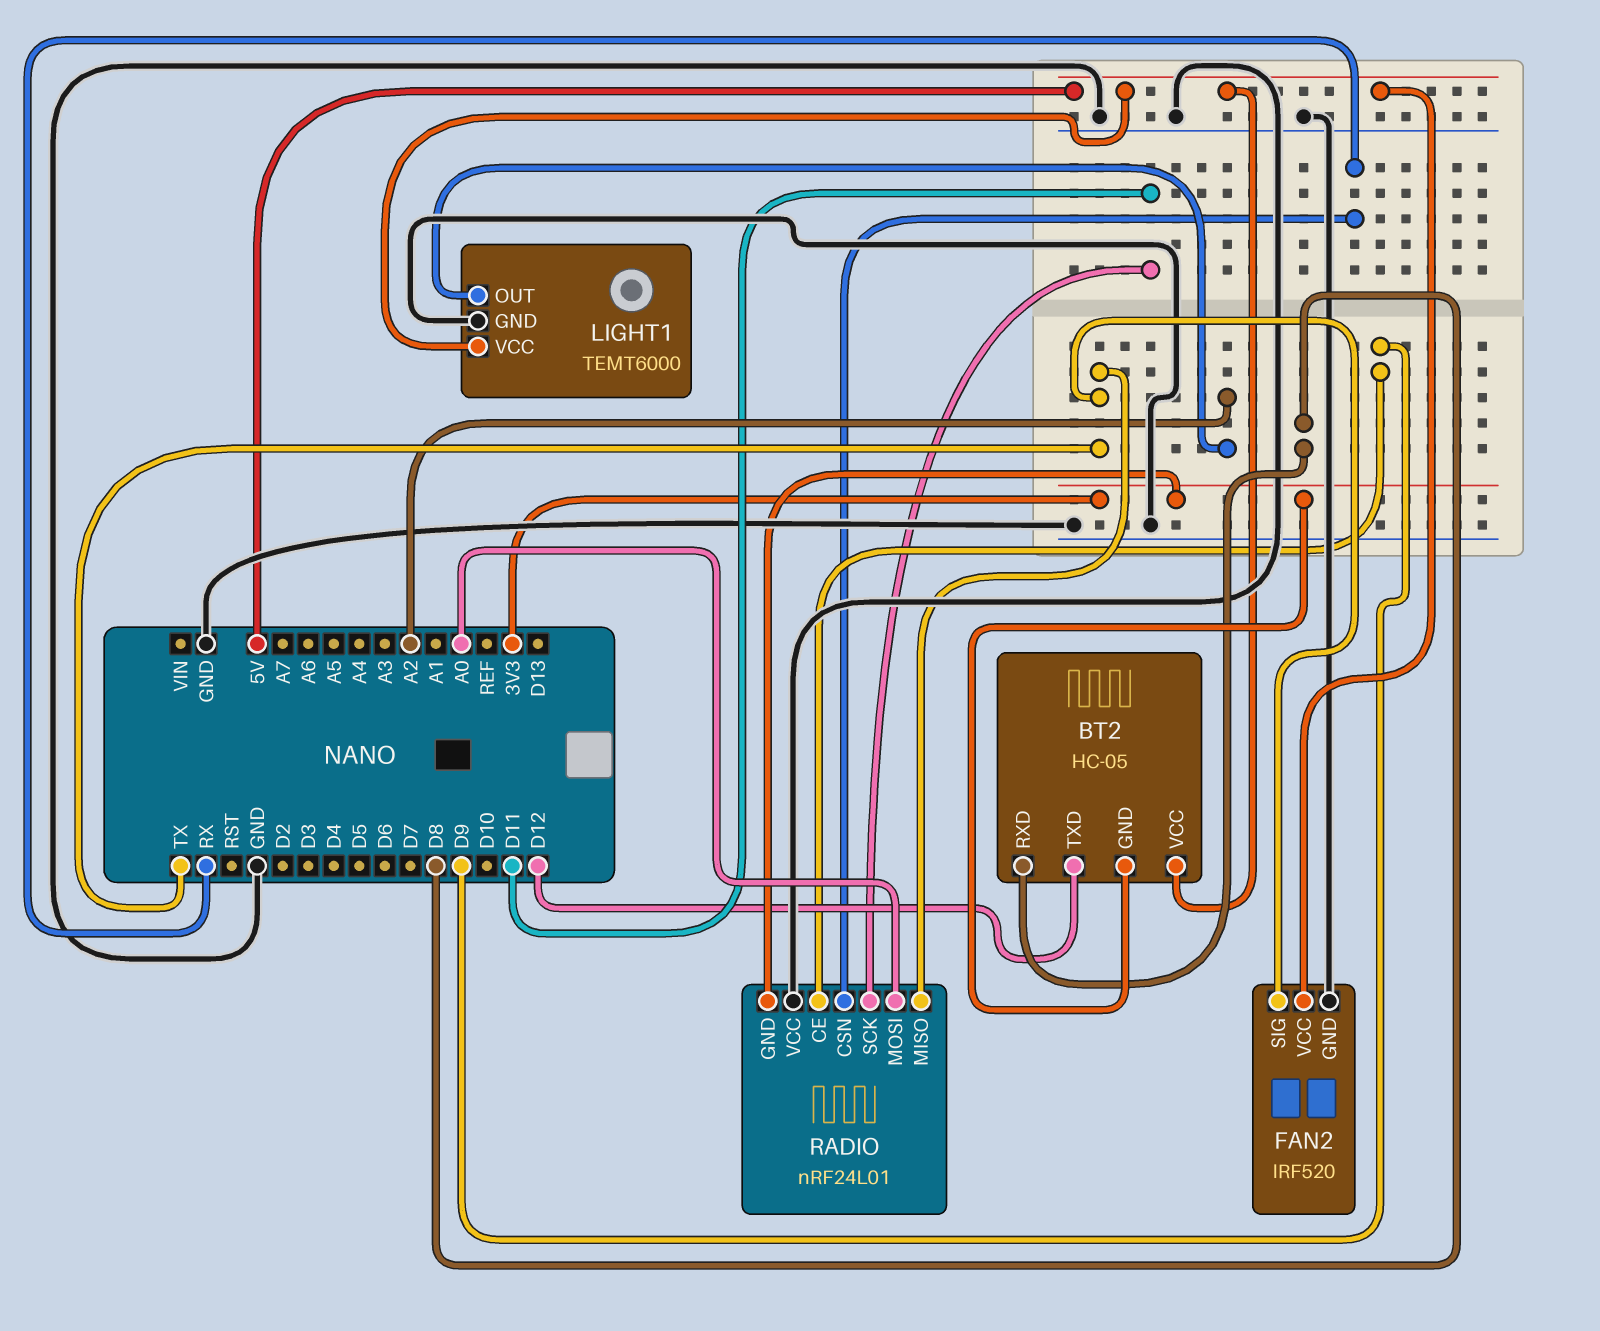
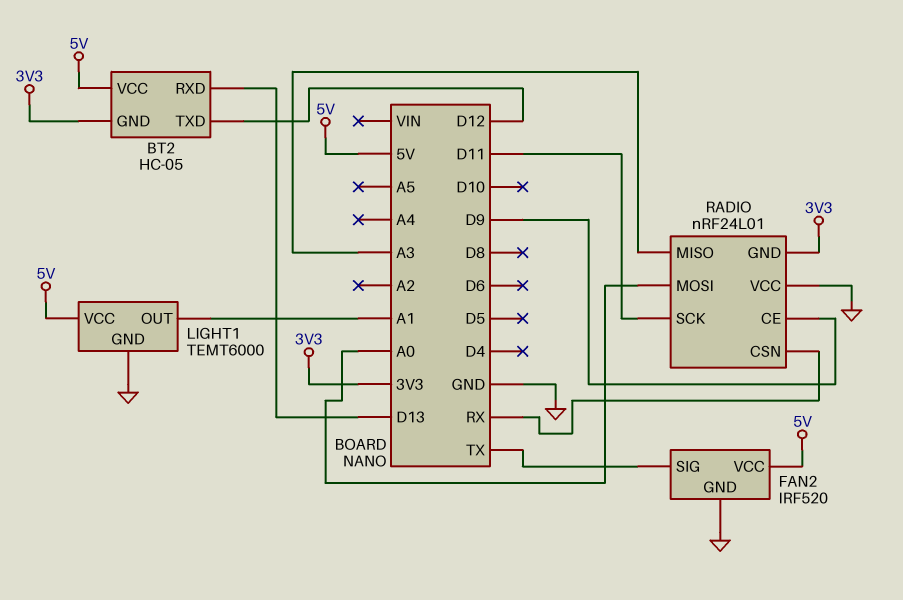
BT2 pin RXD: D8 -> D13
LIGHT1 pin OUT: A2 -> A1
RADIO pin MISO: TX -> A3

